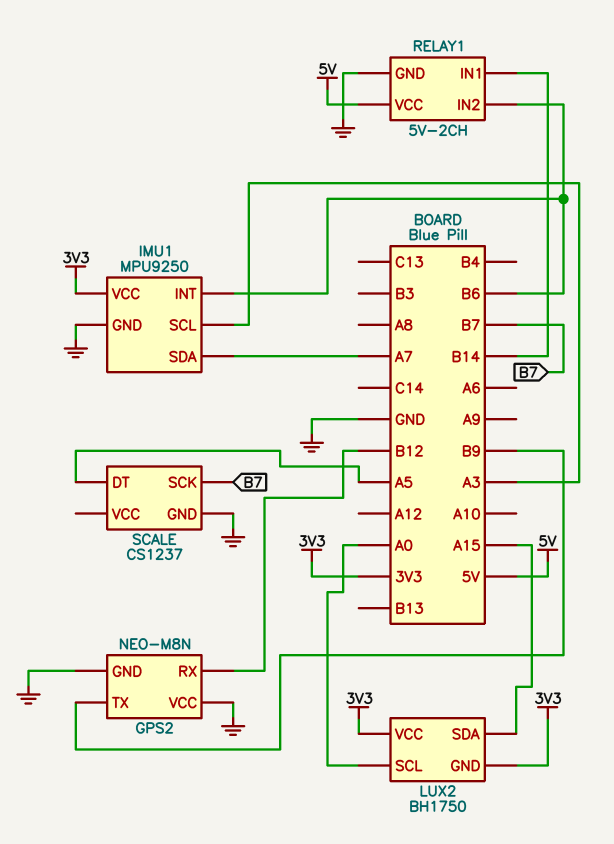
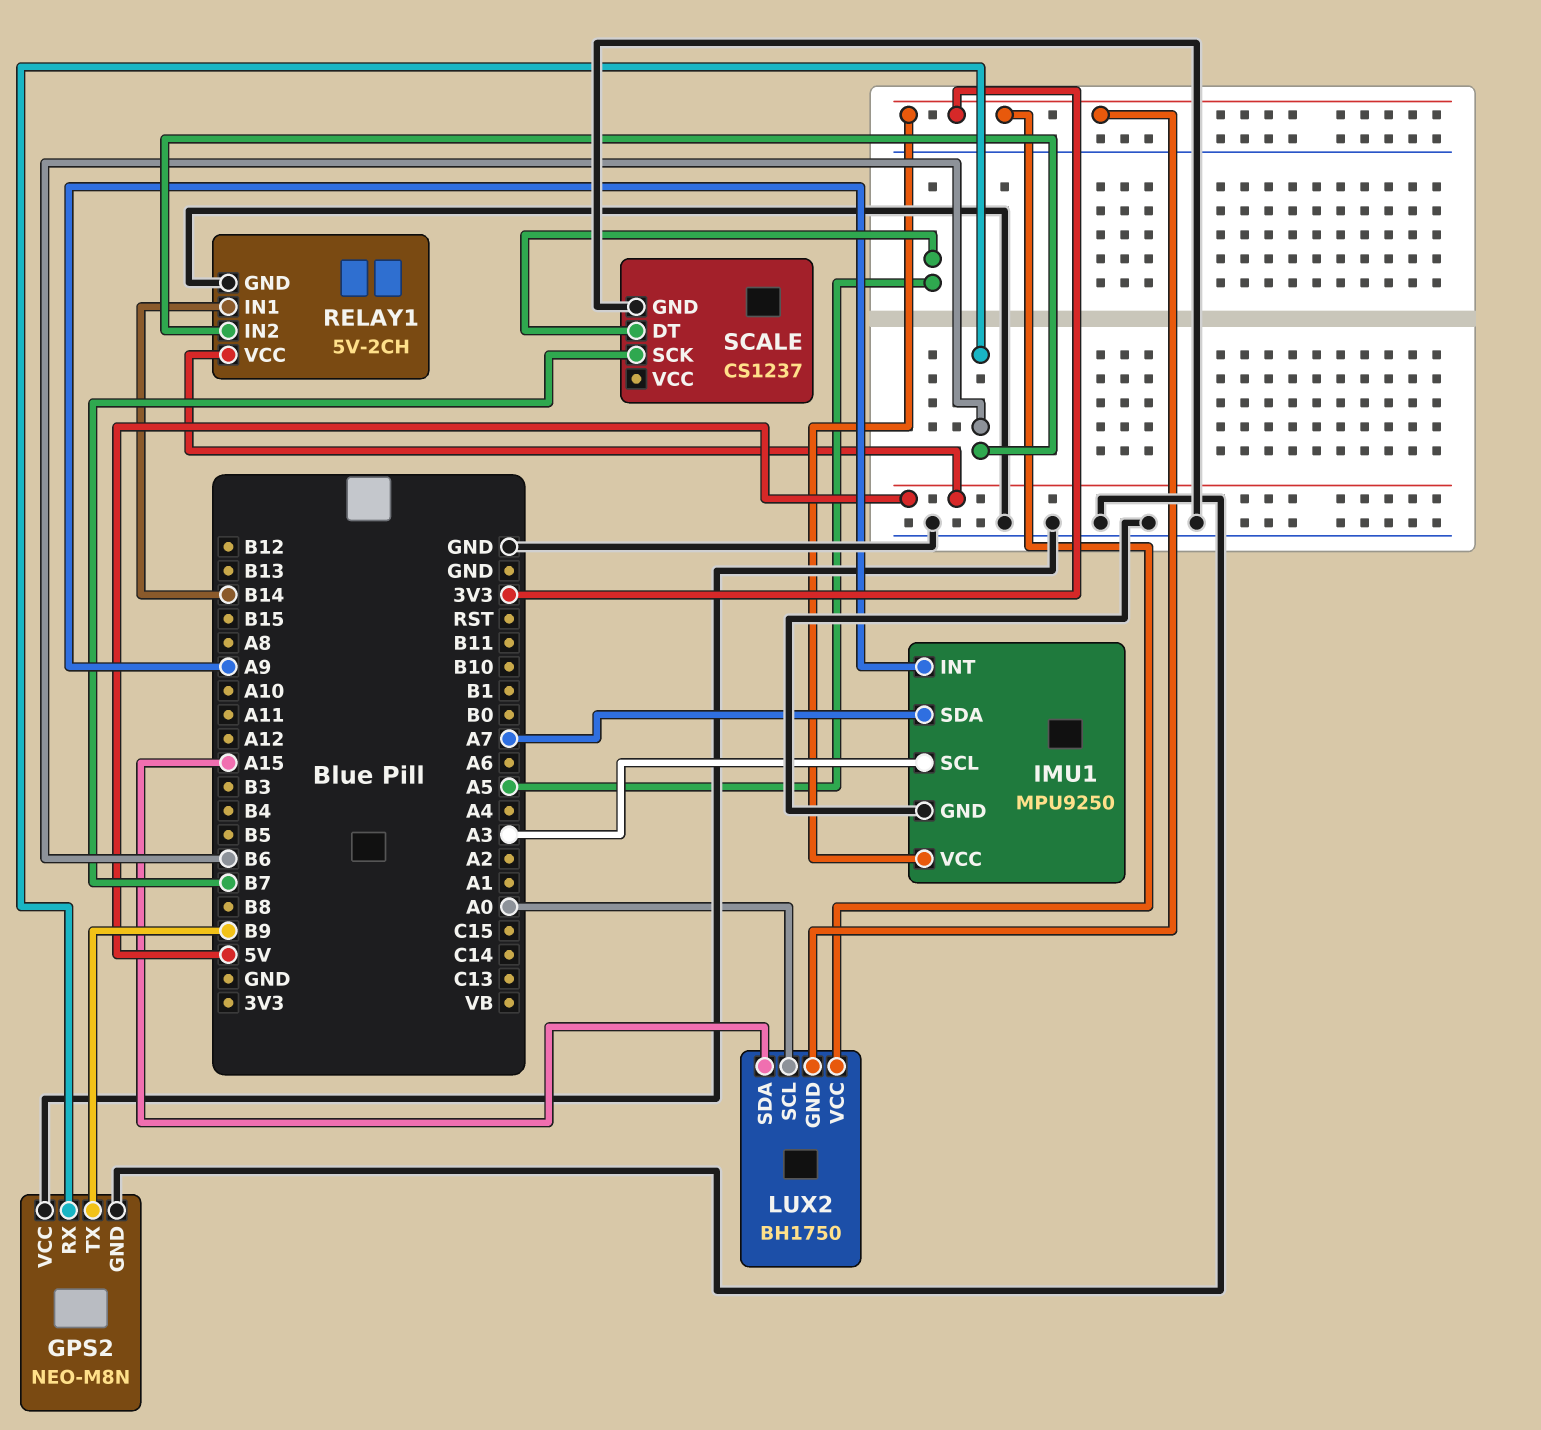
GPS2 pin RX: B12 -> B6
IMU1 pin INT: B6 -> A9

